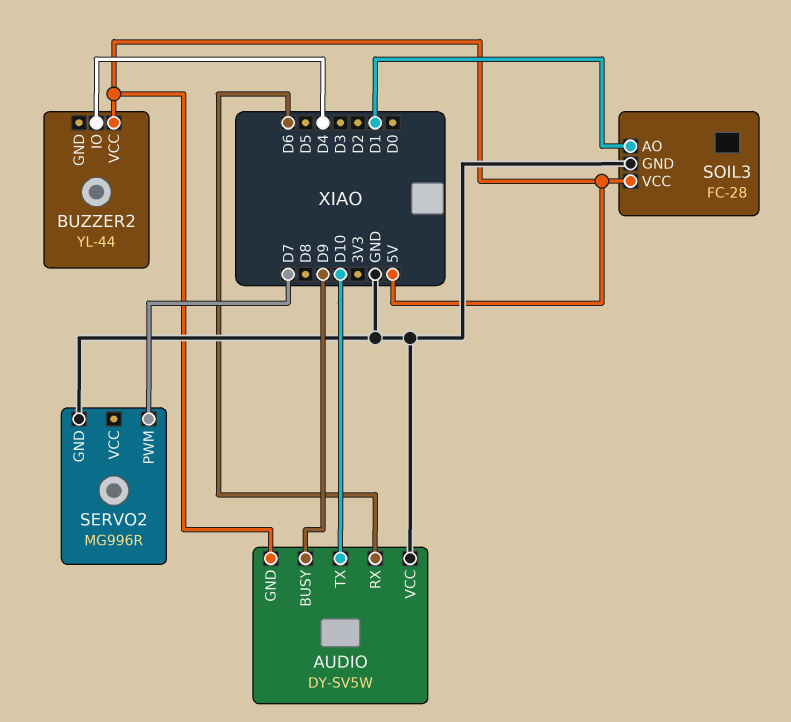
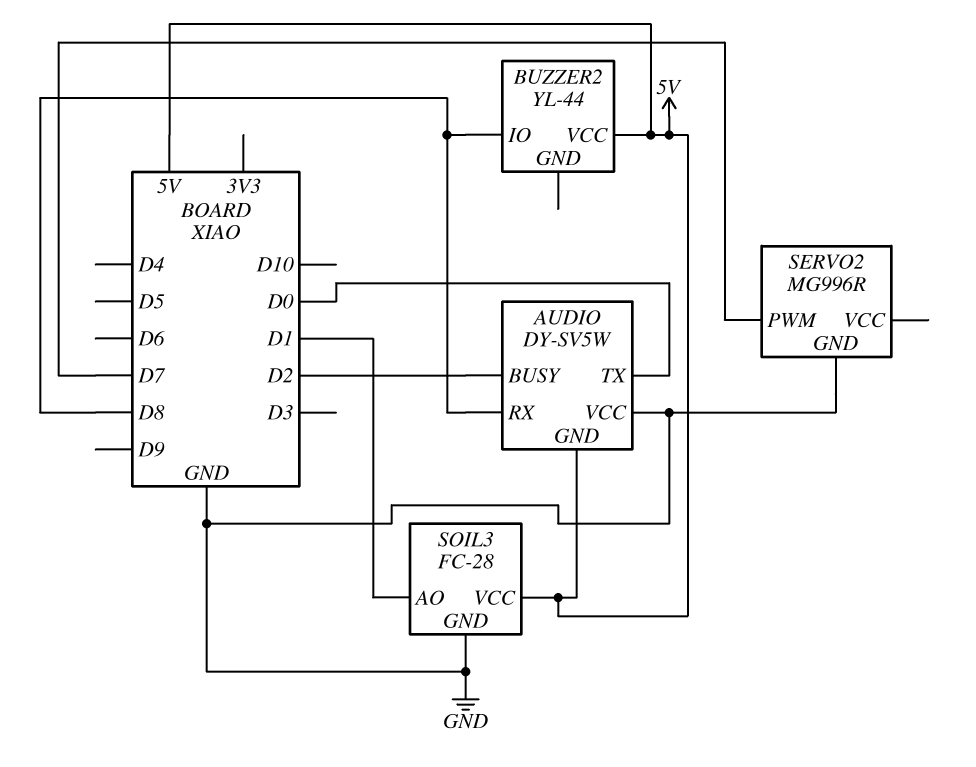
AUDIO pin BUSY: D9 -> D2
AUDIO pin RX: D6 -> D8
AUDIO pin TX: D10 -> D0
BUZZER2 pin IO: D4 -> D8

